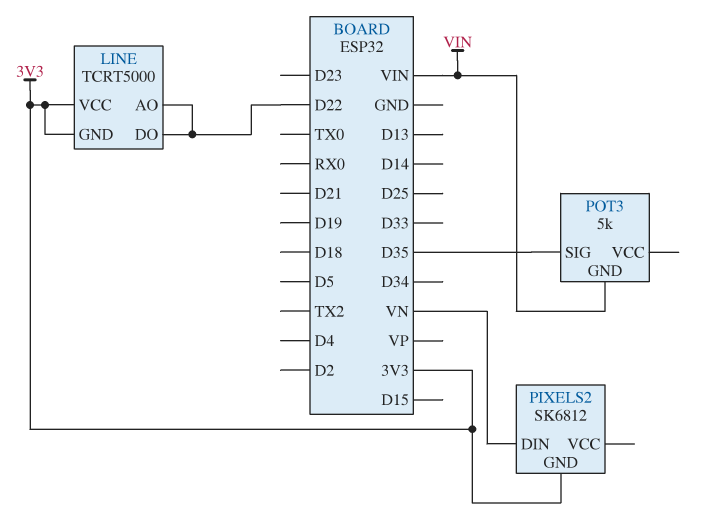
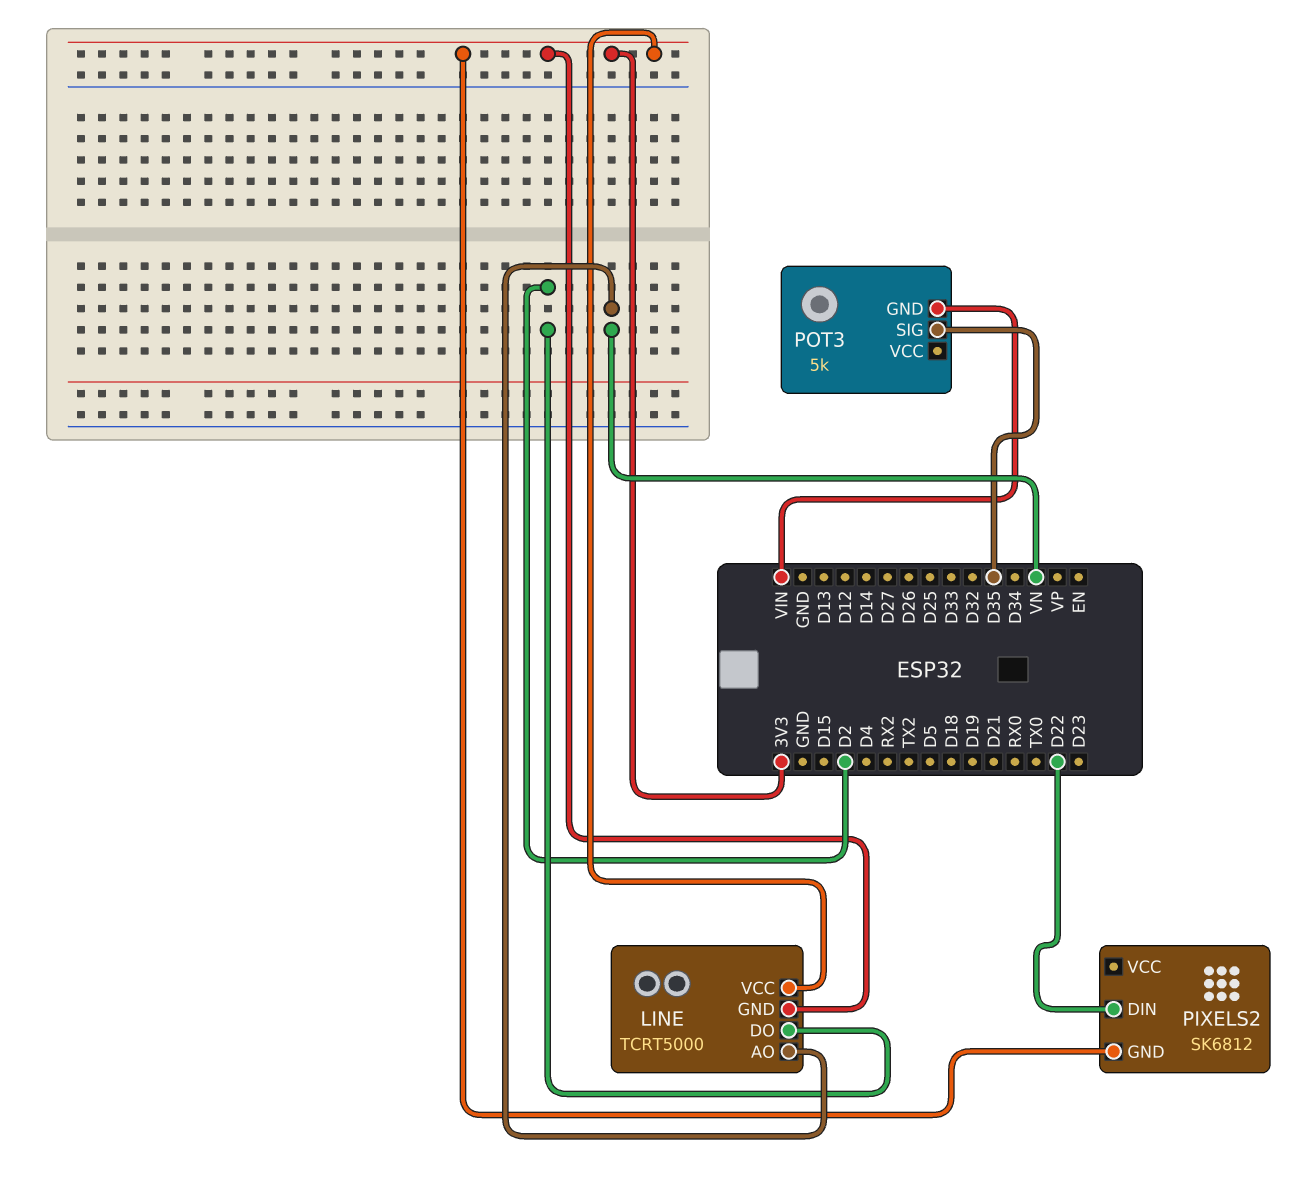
LINE pin AO: D22 -> VN
LINE pin DO: D22 -> D2
PIXELS2 pin DIN: VN -> D22

